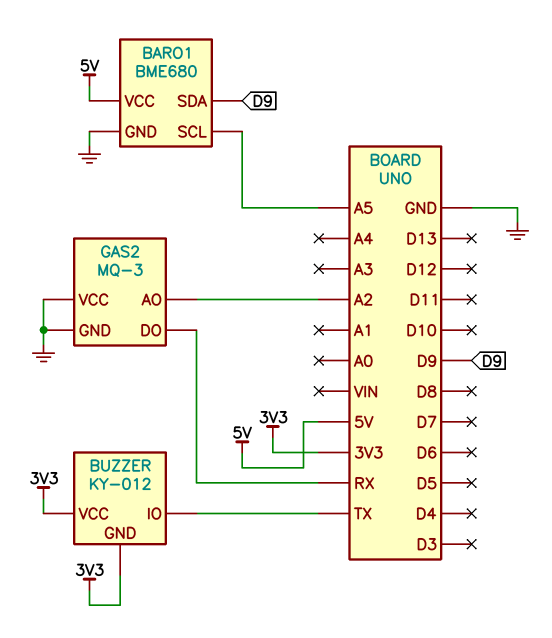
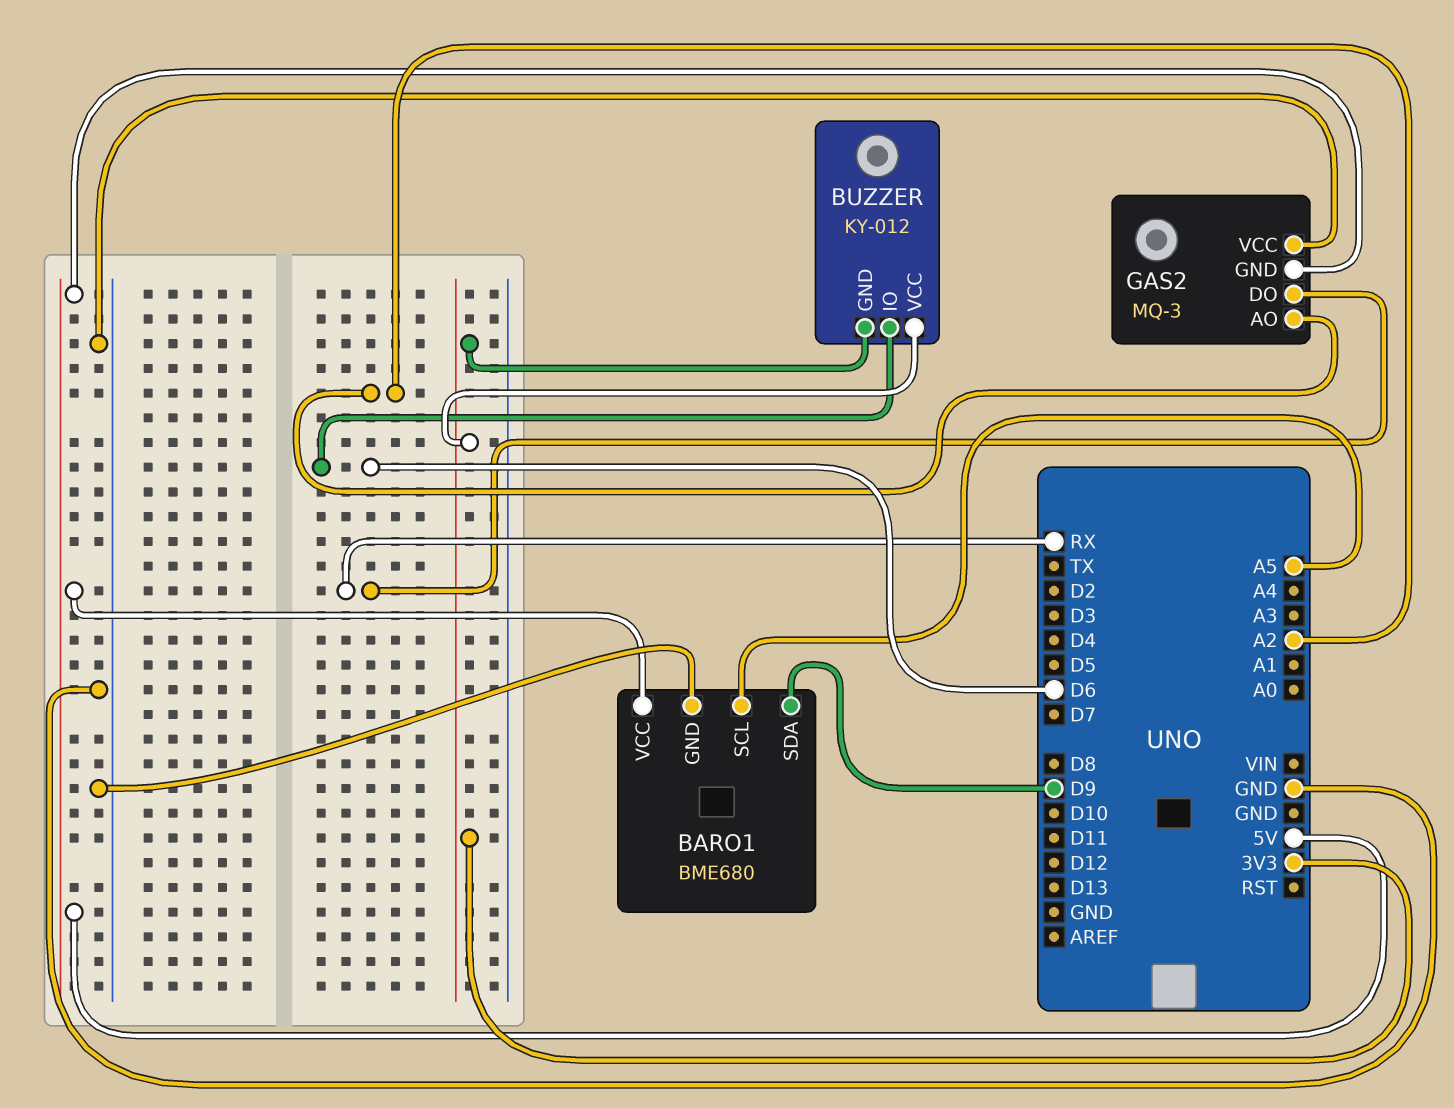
BUZZER pin IO: TX -> D6
GAS2 pin GND: GND -> 5V

